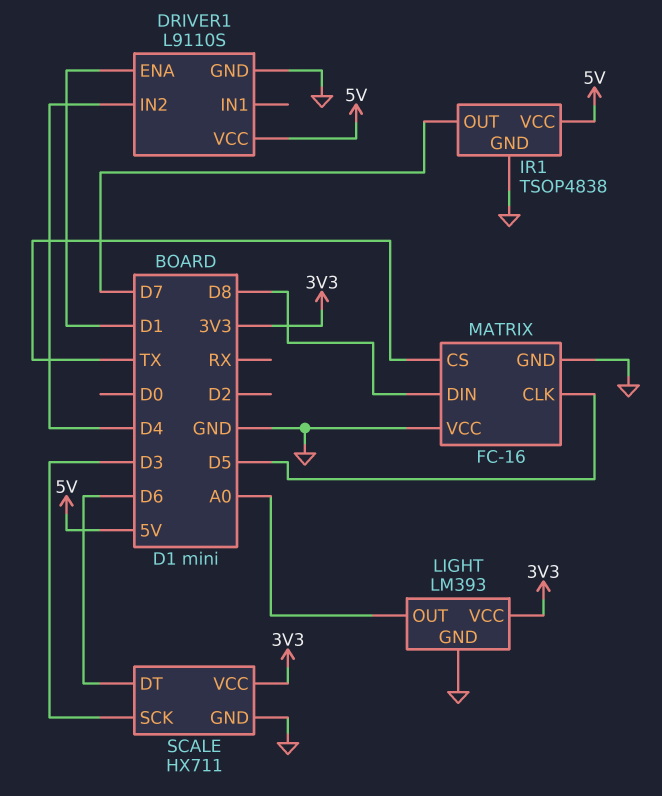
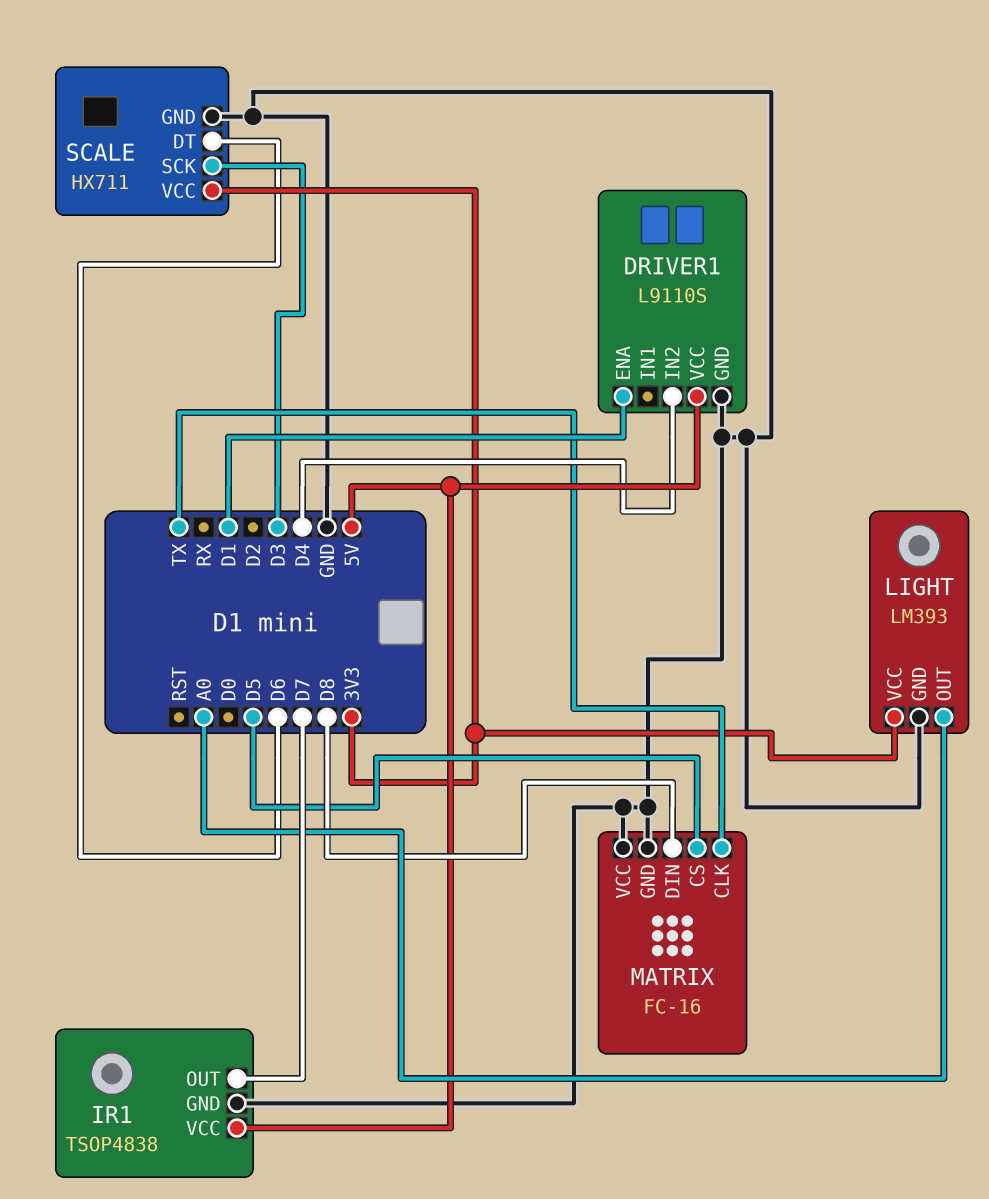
MATRIX pin CLK: D5 -> TX
MATRIX pin CS: TX -> D5

